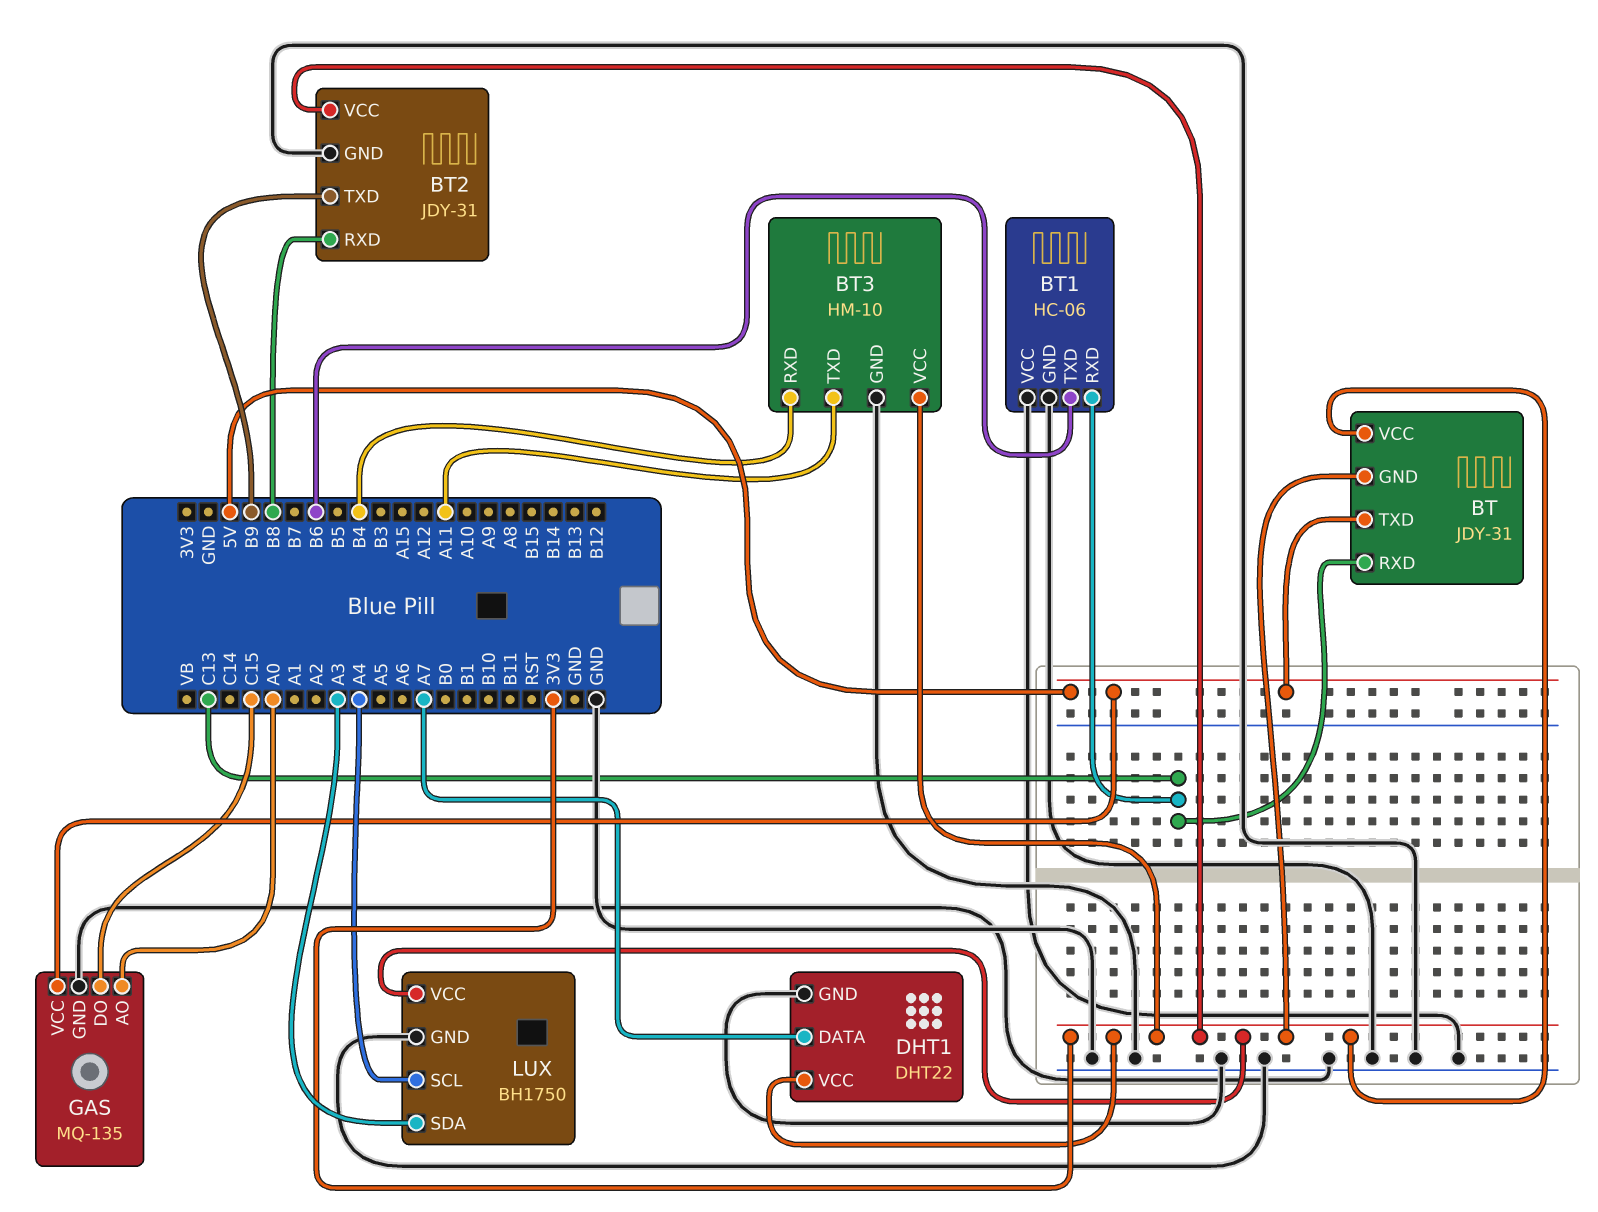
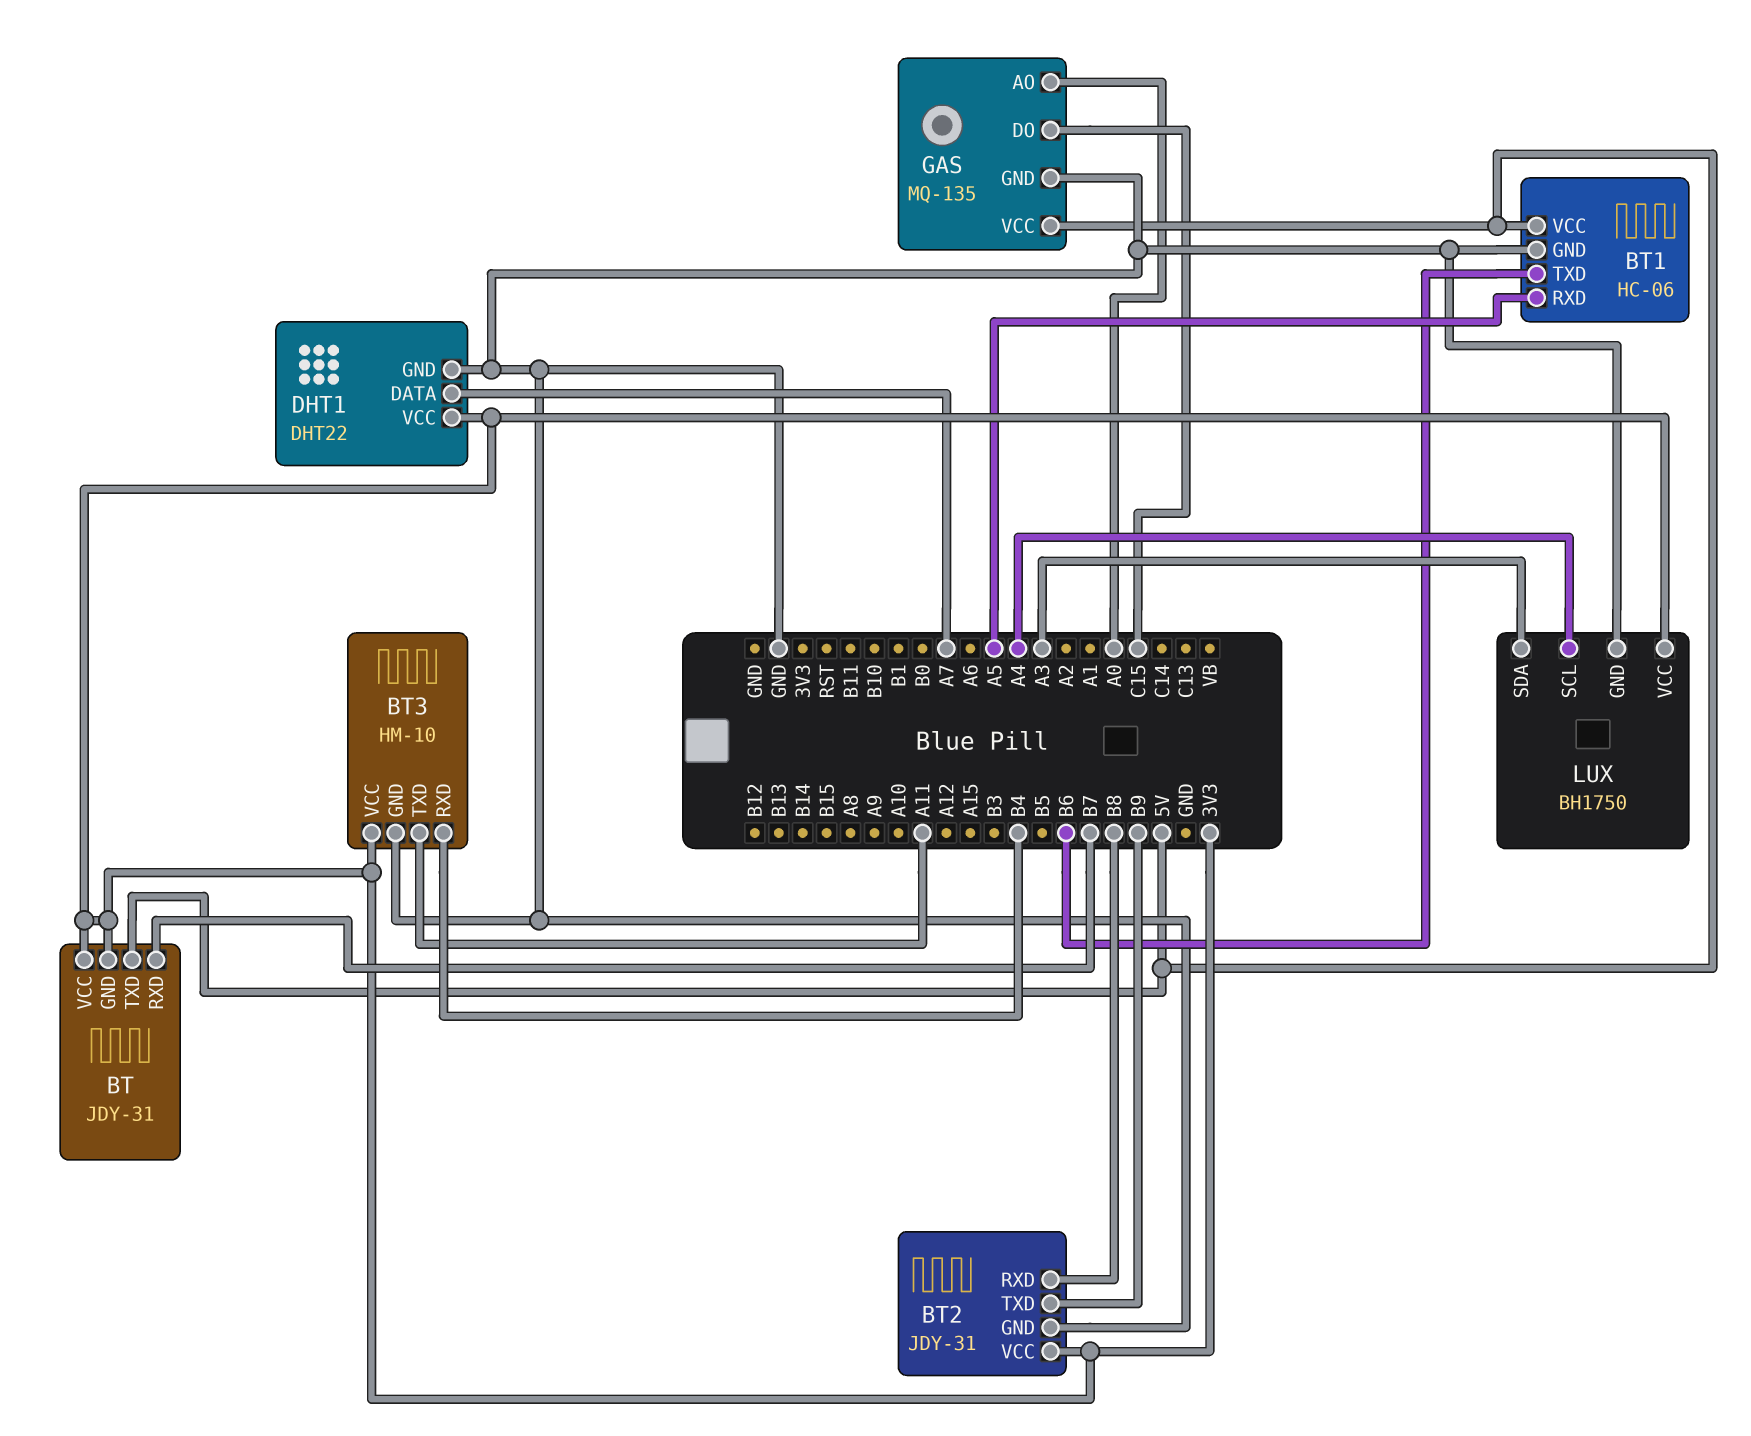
BT pin RXD: C13 -> B7
BT1 pin RXD: C13 -> A5
BT1 pin VCC: GND -> 5V

